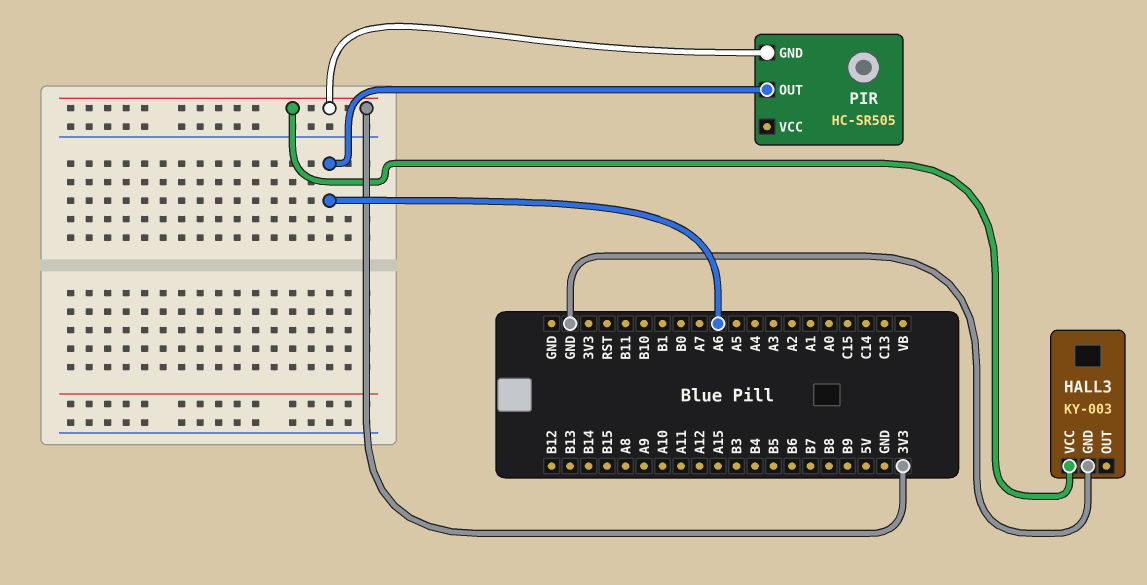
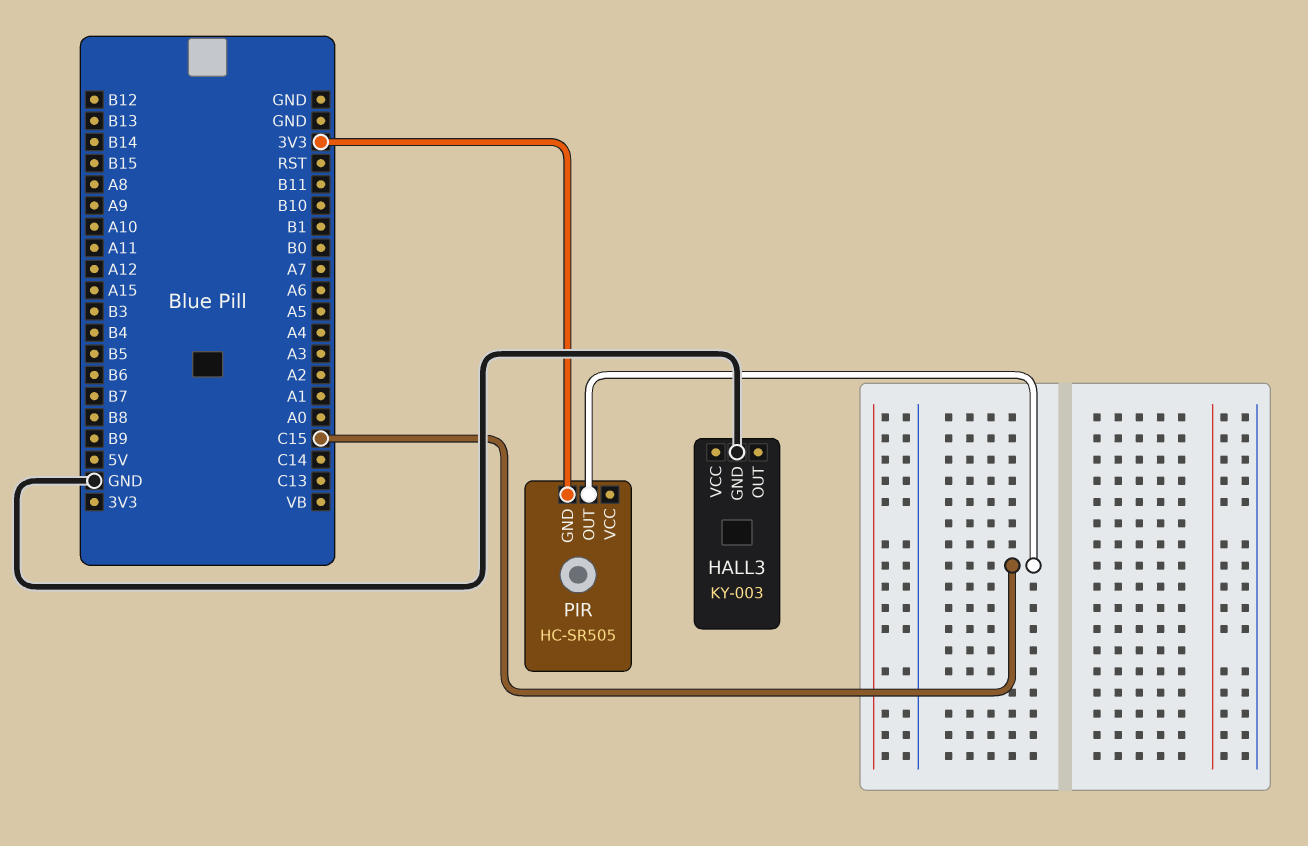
HALL3 pin VCC: 3V3 -> none
PIR pin OUT: A6 -> C15

